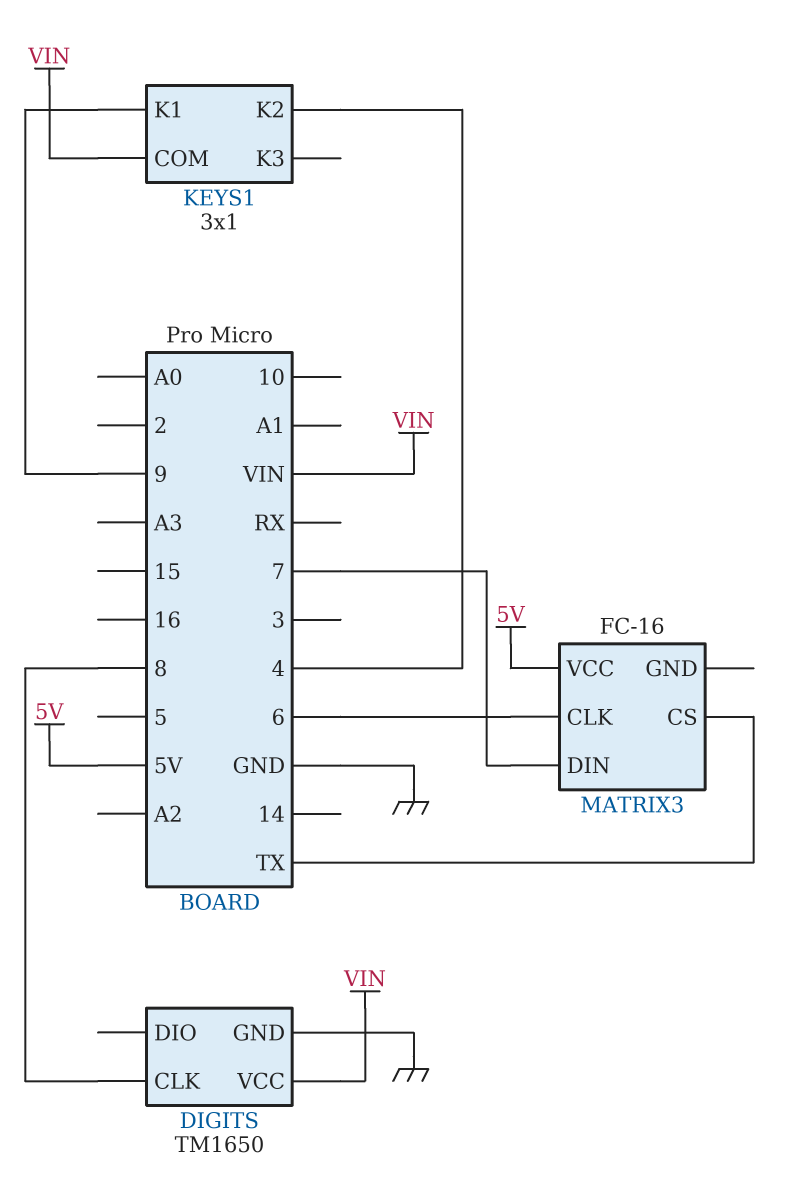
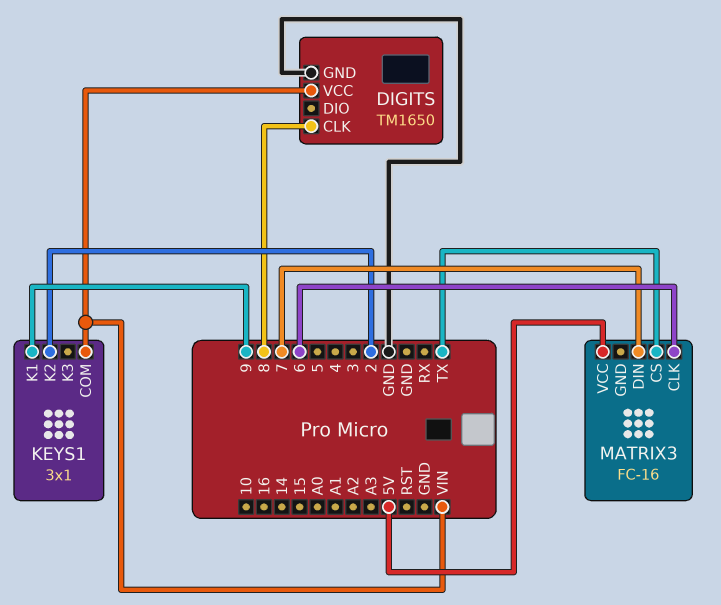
KEYS1 pin K2: 4 -> 2

